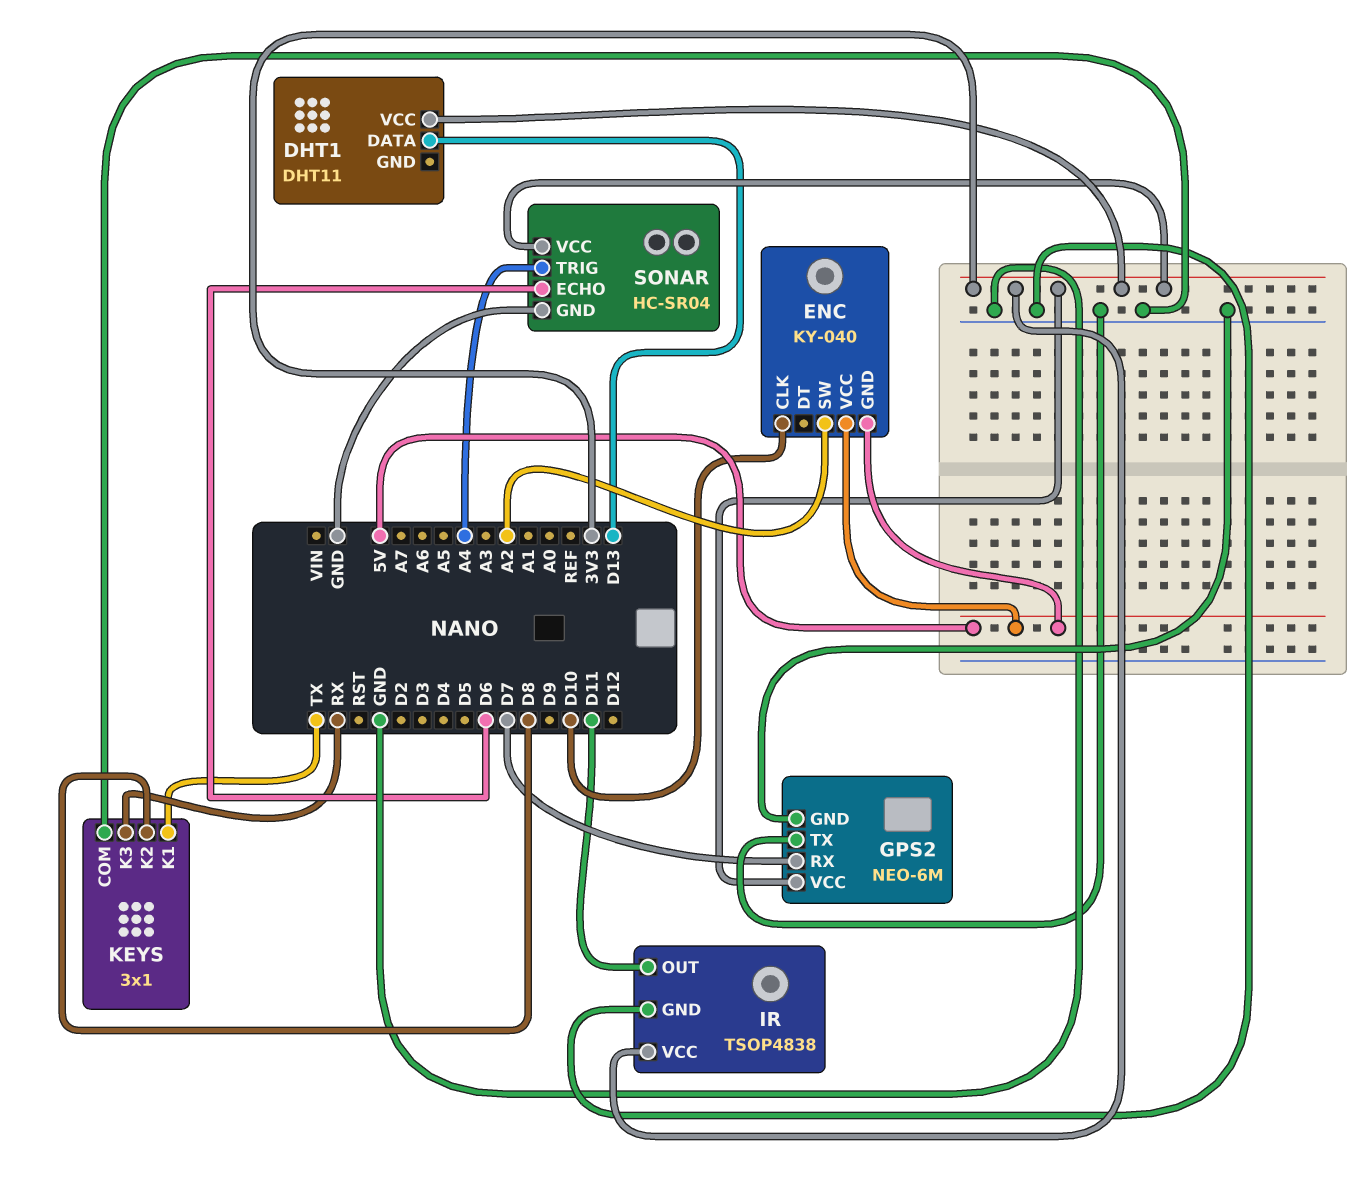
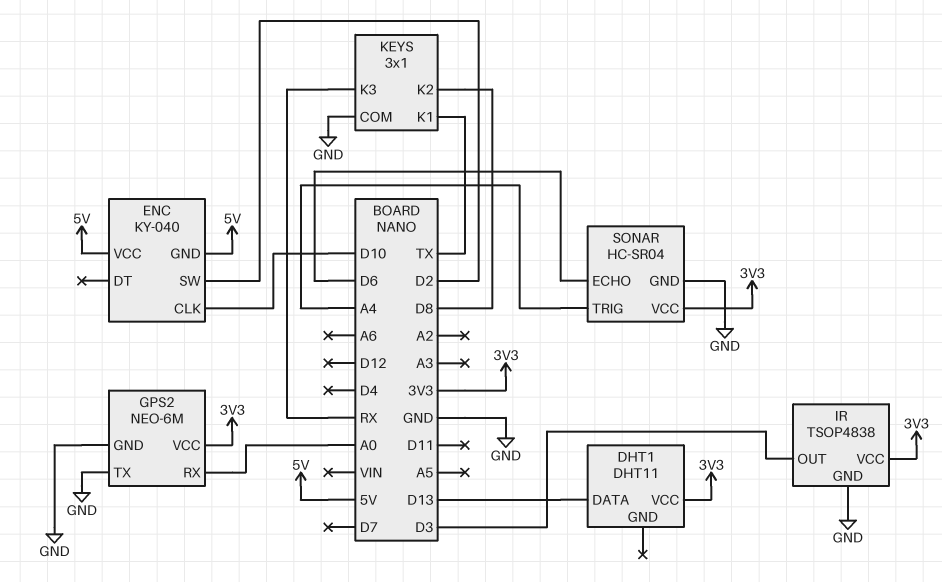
ENC pin SW: A2 -> D2
GPS2 pin RX: D7 -> A0
IR pin OUT: D11 -> D3

